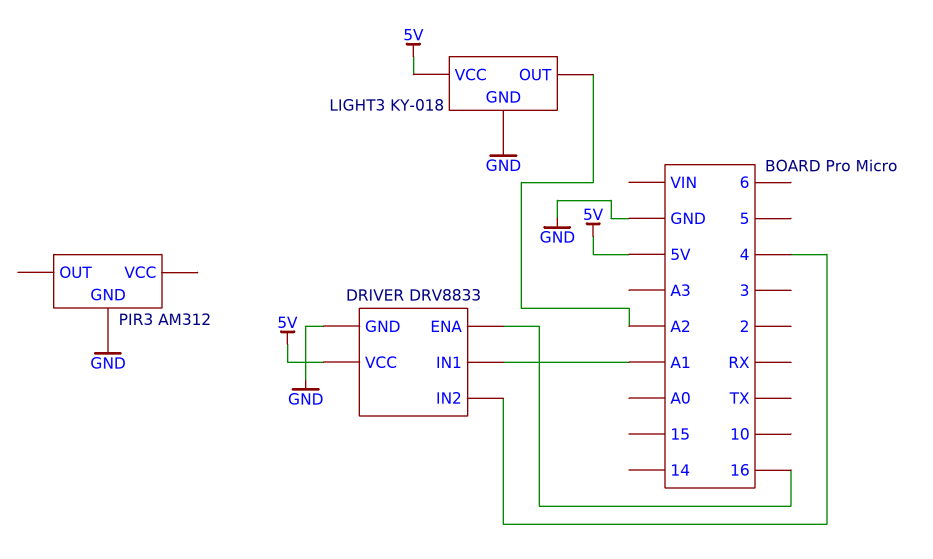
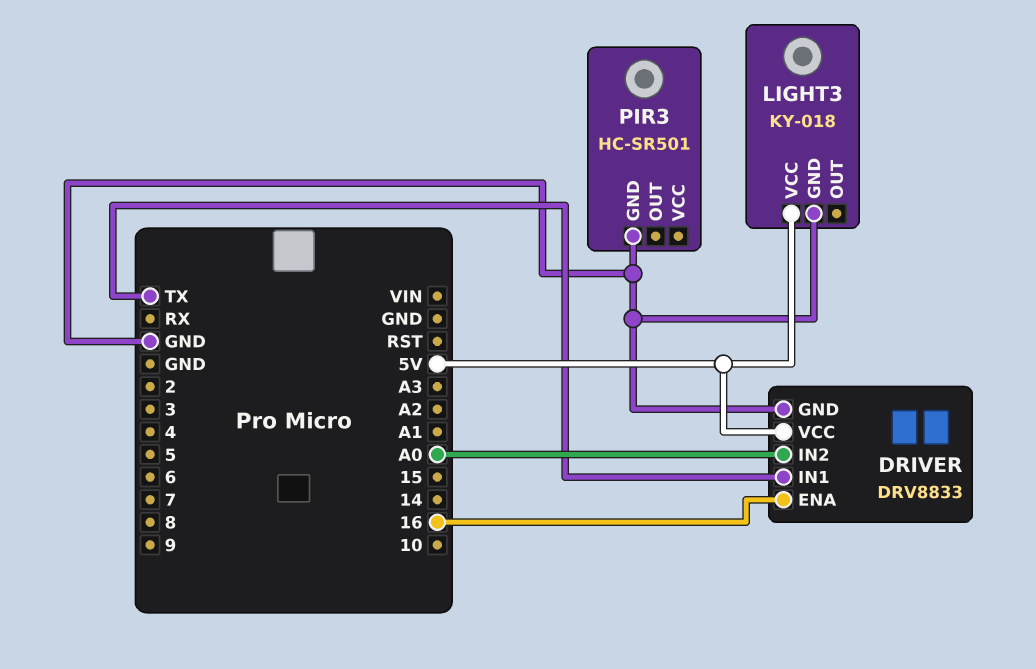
DRIVER pin IN1: A1 -> TX
DRIVER pin IN2: 4 -> A0
LIGHT3 pin OUT: A2 -> none
PIR3: AM312 -> HC-SR501

